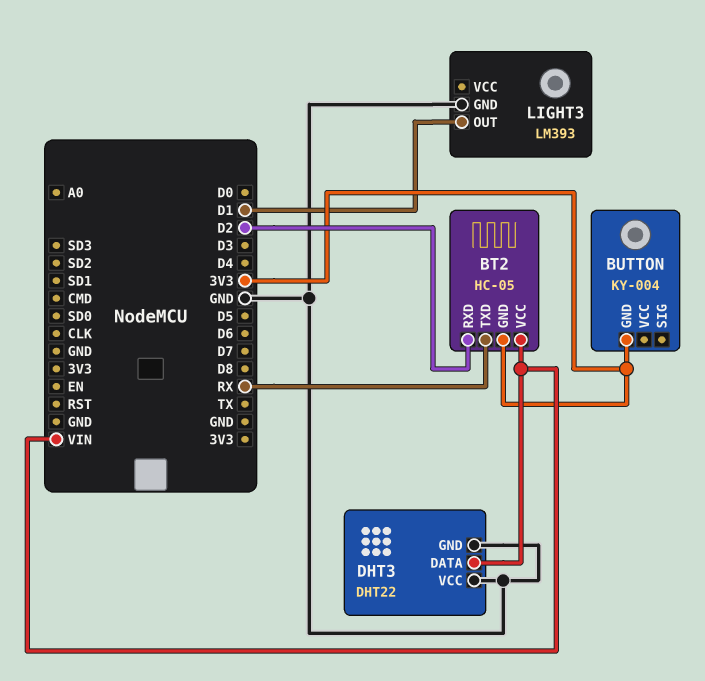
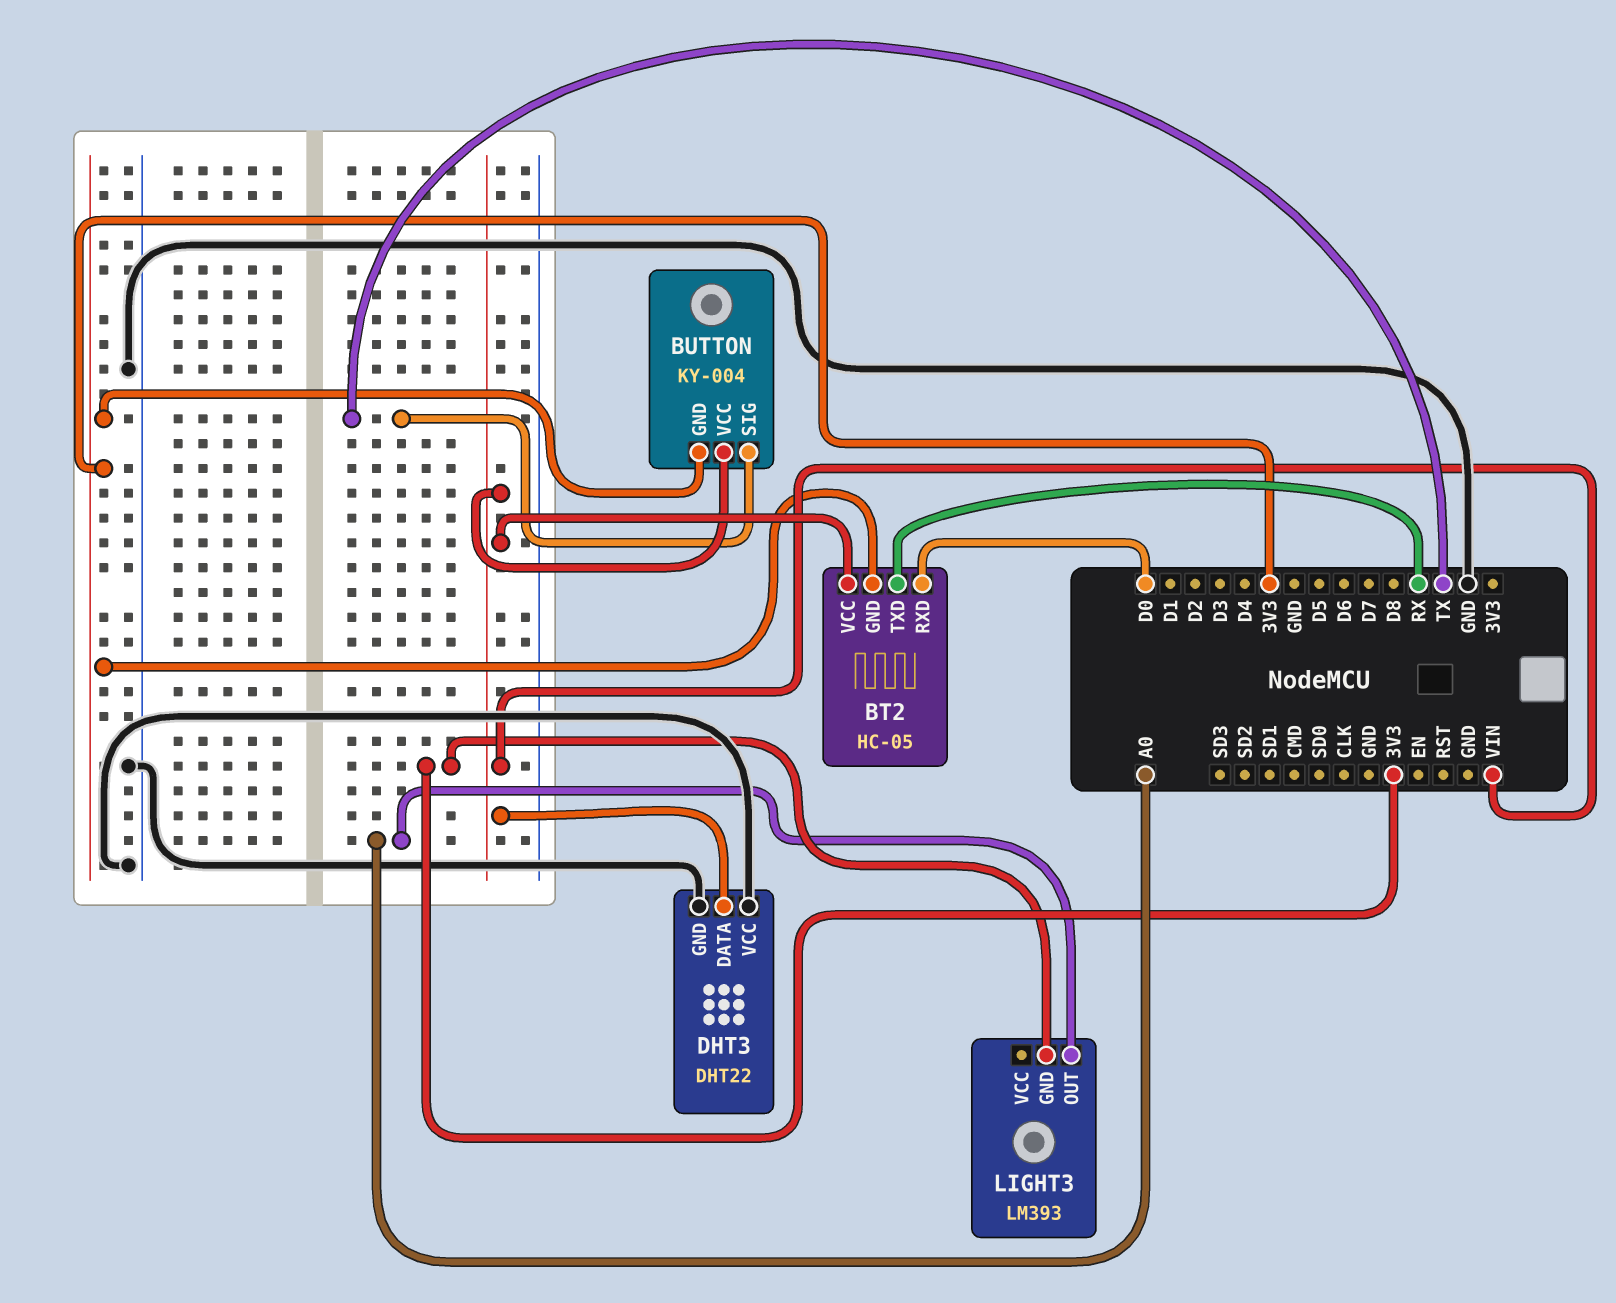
BT2 pin RXD: D2 -> D0
BUTTON pin SIG: none -> TX
BUTTON pin VCC: none -> VIN
LIGHT3 pin GND: GND -> 3V3
LIGHT3 pin OUT: D1 -> A0

